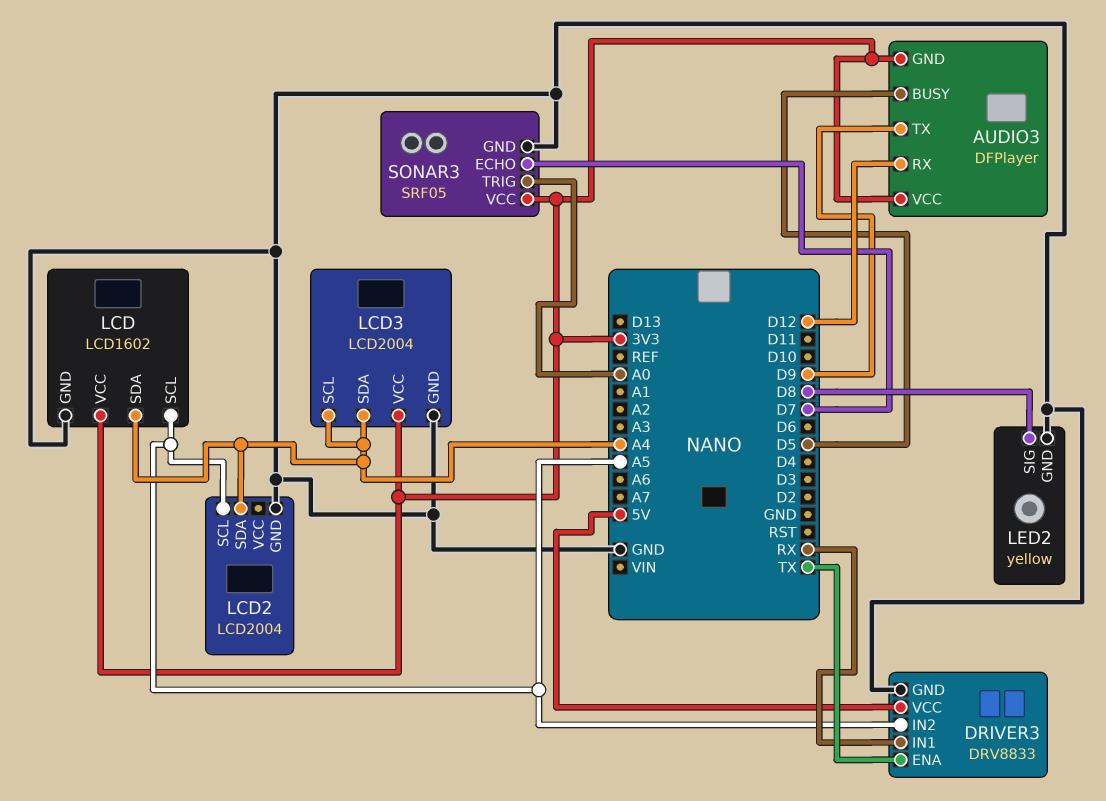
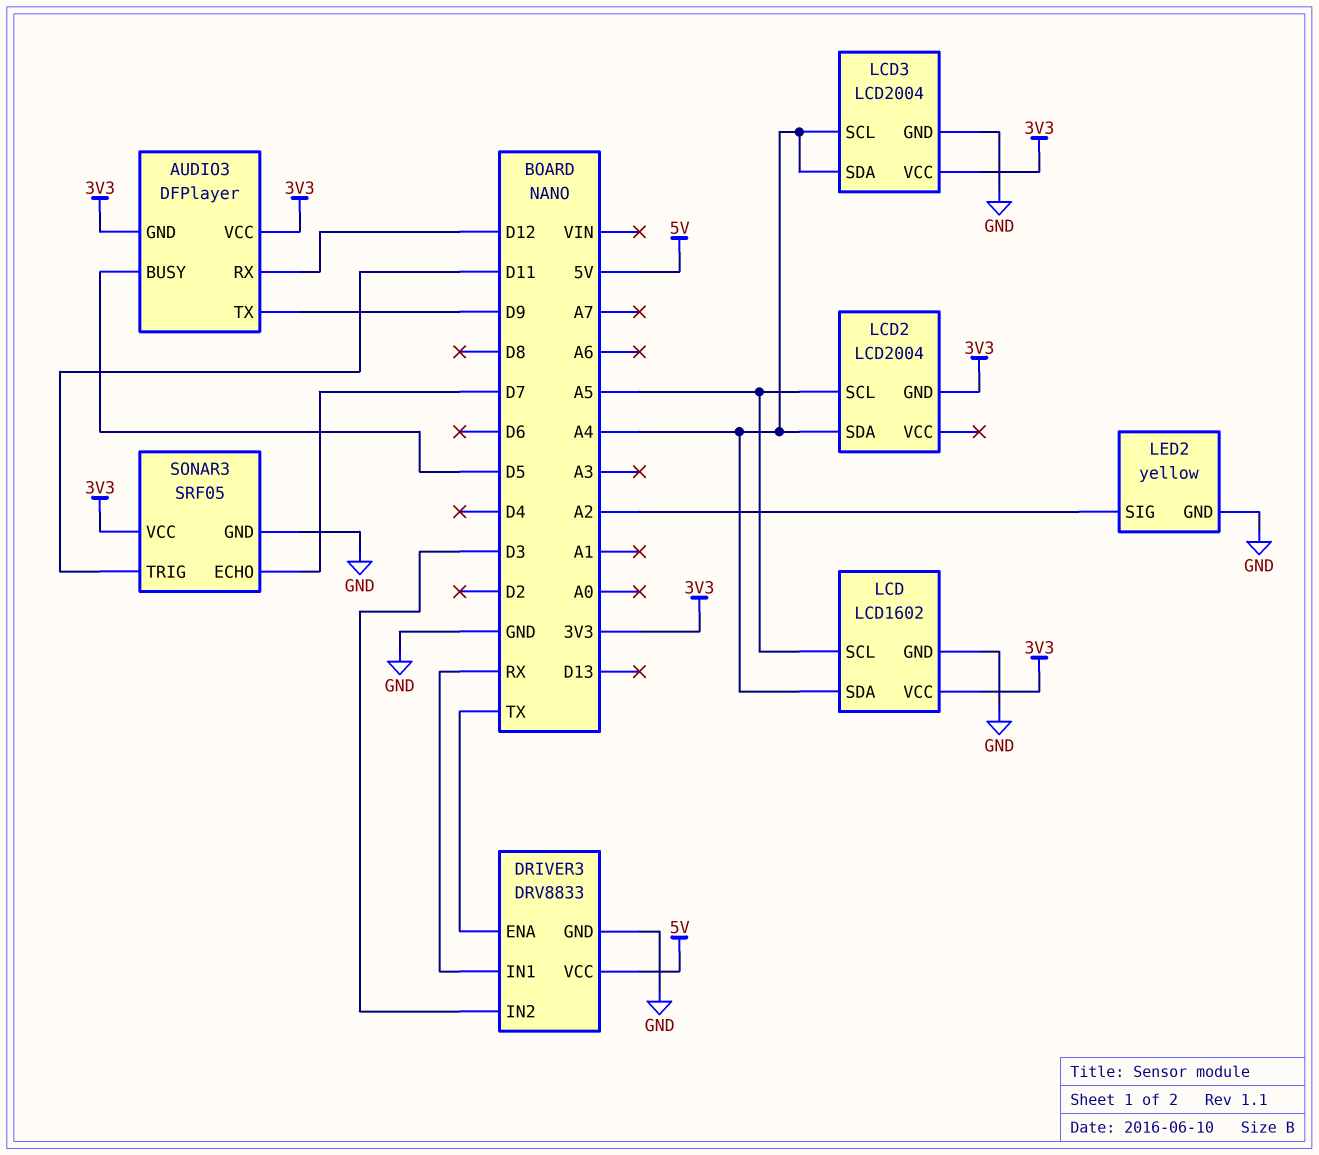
DRIVER3 pin IN2: A5 -> D3
LCD2 pin GND: GND -> 3V3
LED2 pin SIG: D8 -> A2
SONAR3 pin TRIG: A0 -> D11

